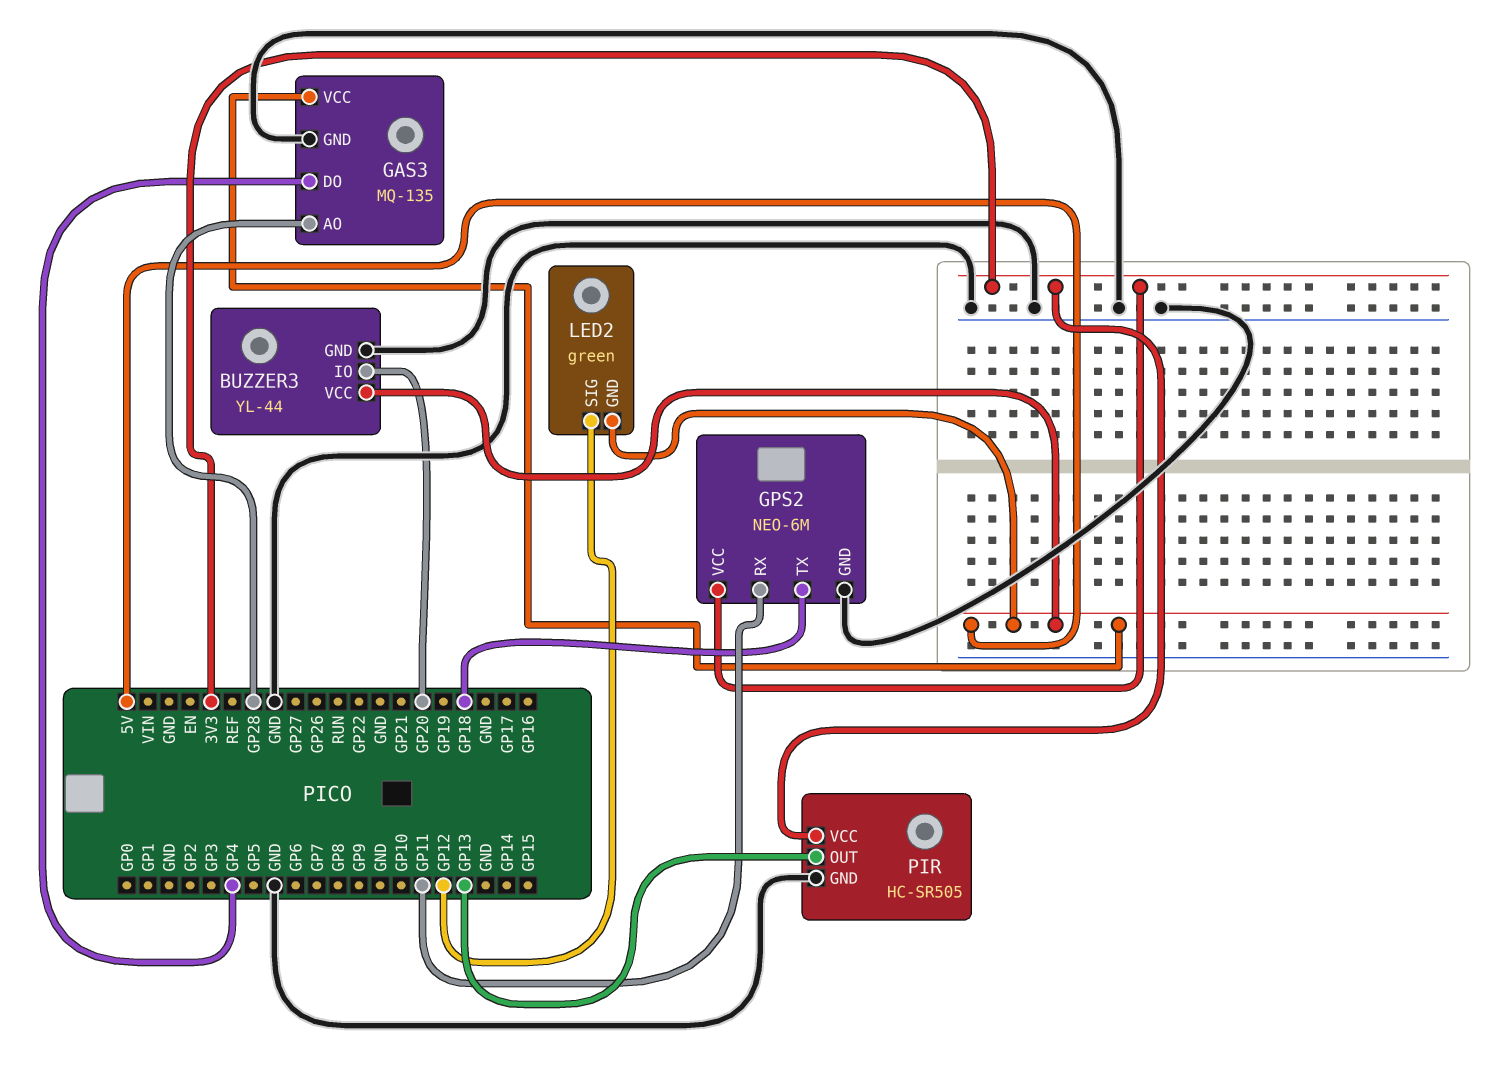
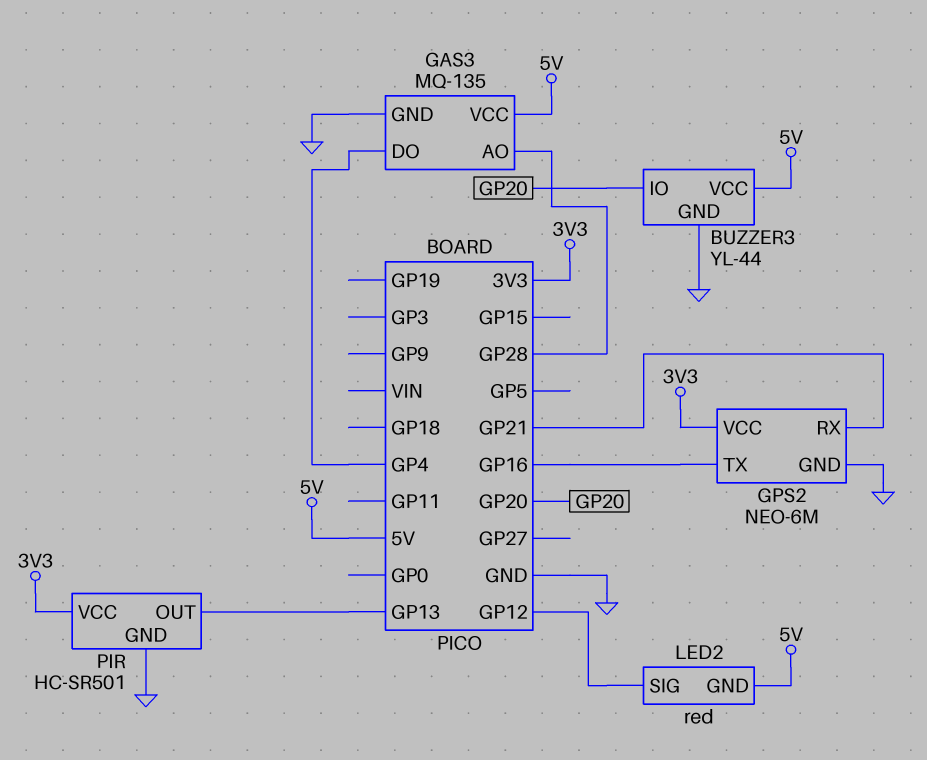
GPS2 pin RX: GP11 -> GP21
GPS2 pin TX: GP18 -> GP16
LED2: green -> red
PIR: HC-SR505 -> HC-SR501

